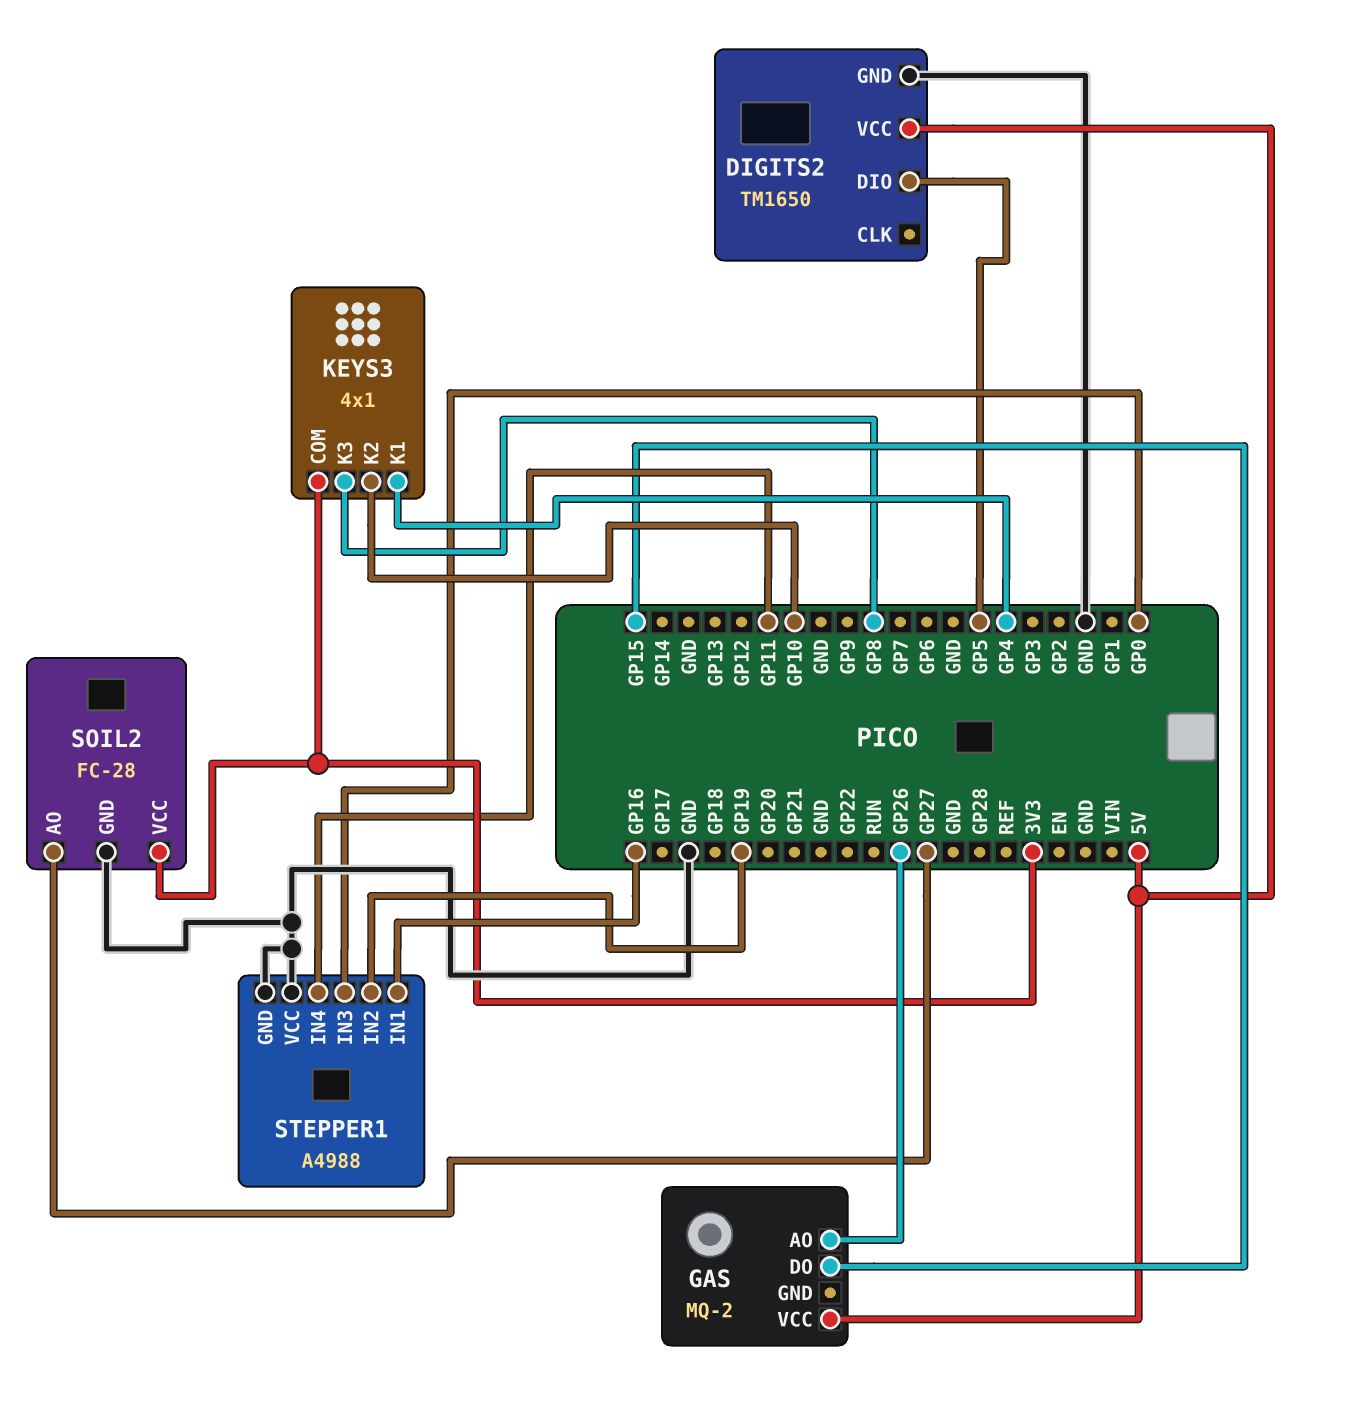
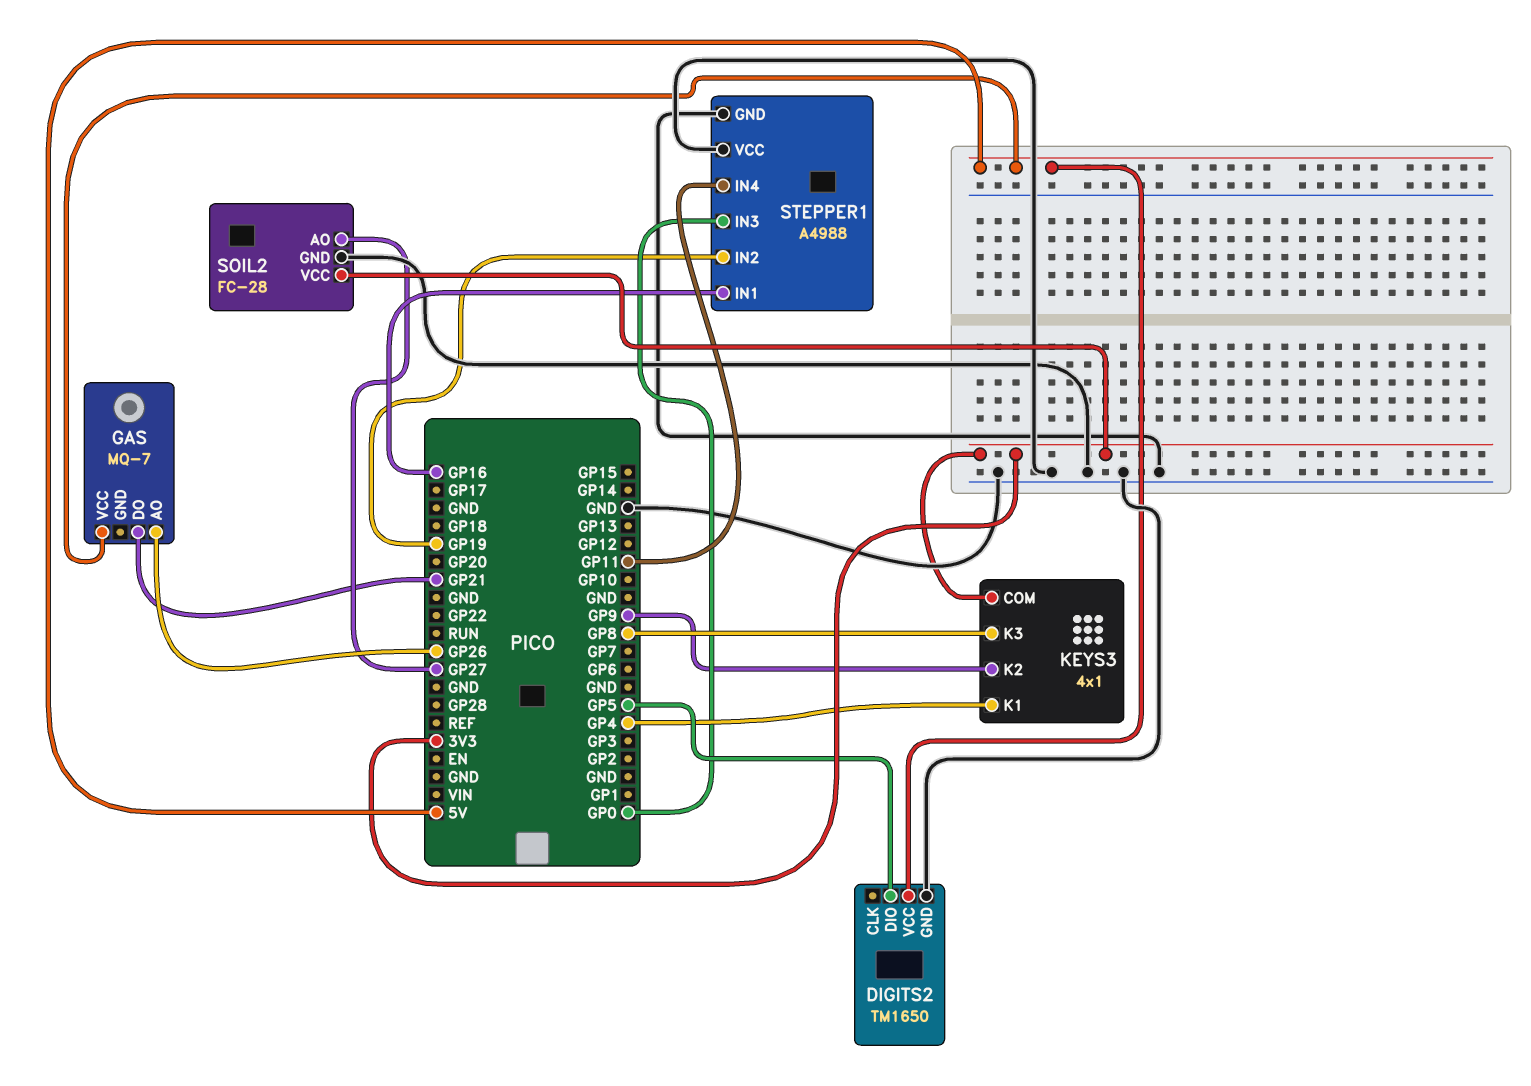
GAS: MQ-2 -> MQ-7
GAS pin DO: GP15 -> GP21
KEYS3 pin K2: GP10 -> GP9

